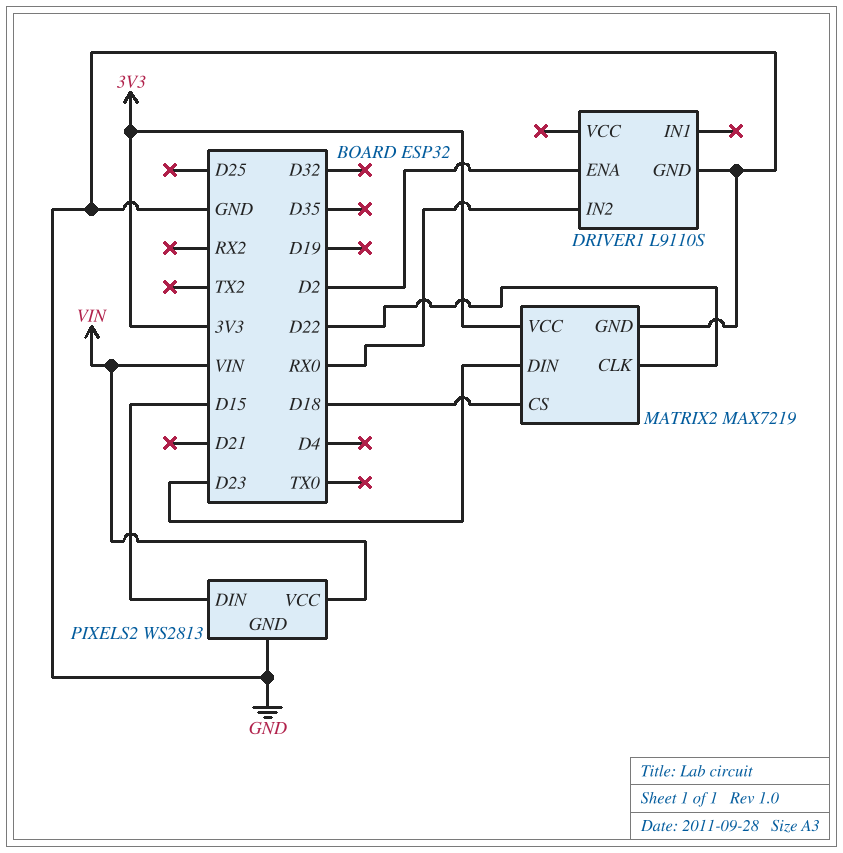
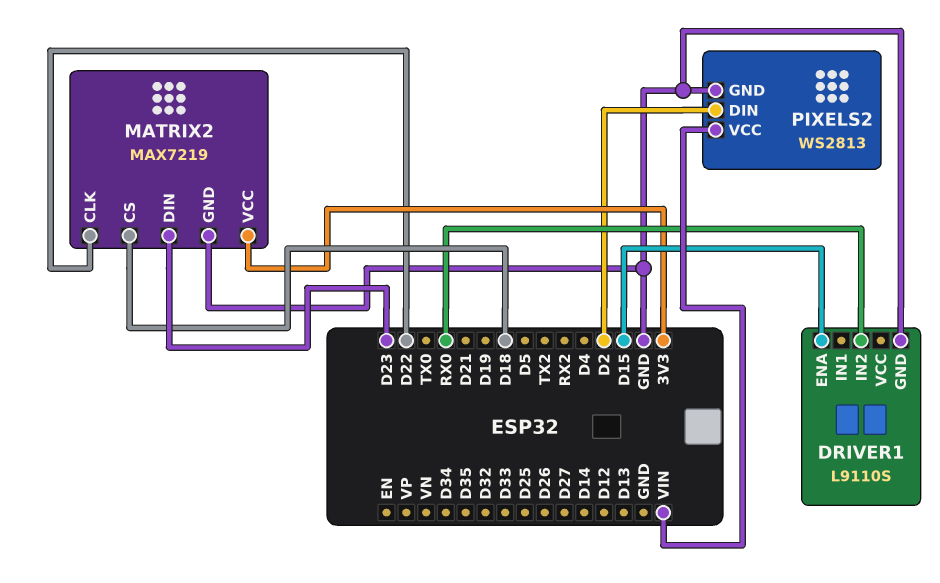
DRIVER1 pin ENA: D2 -> D15
PIXELS2 pin DIN: D15 -> D2

